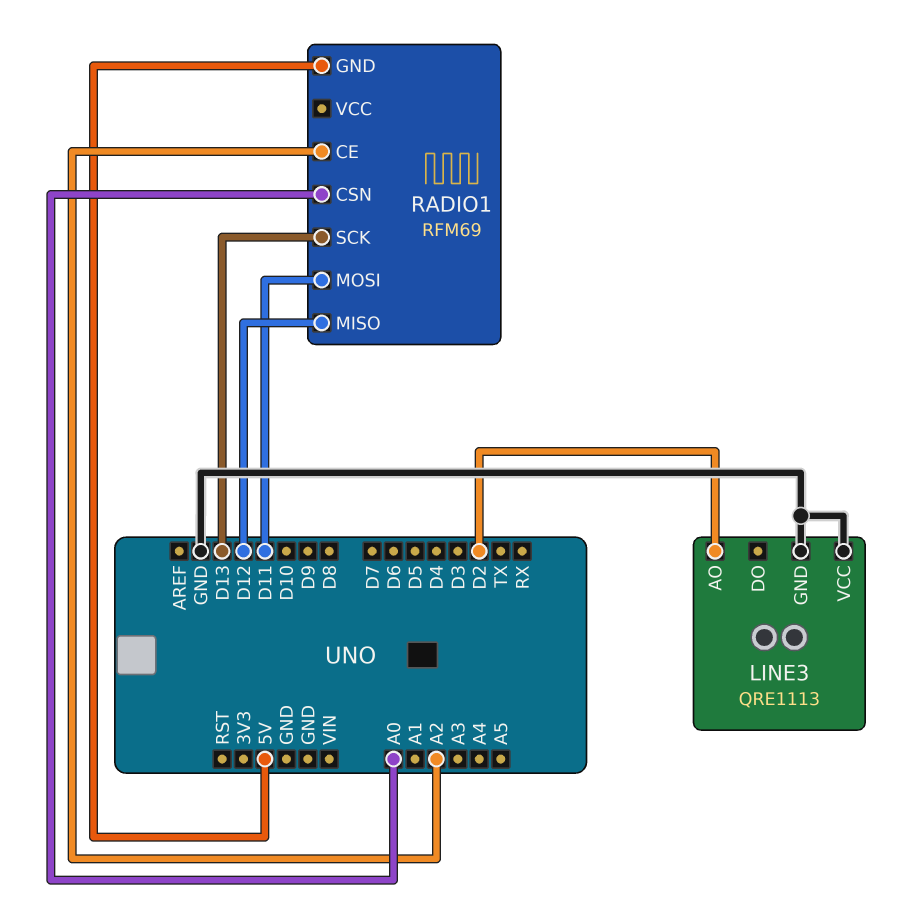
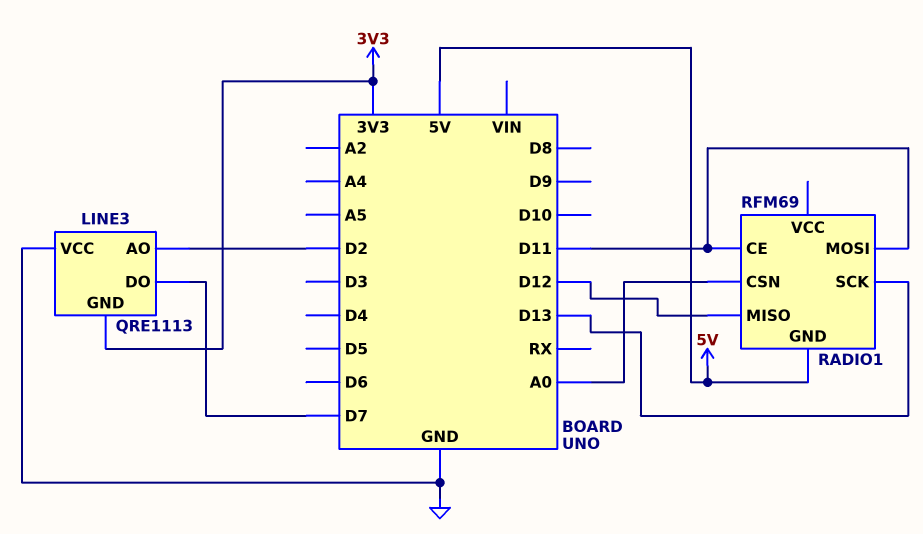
LINE3 pin DO: none -> D7
LINE3 pin GND: GND -> 3V3
RADIO1 pin CE: A2 -> D11

